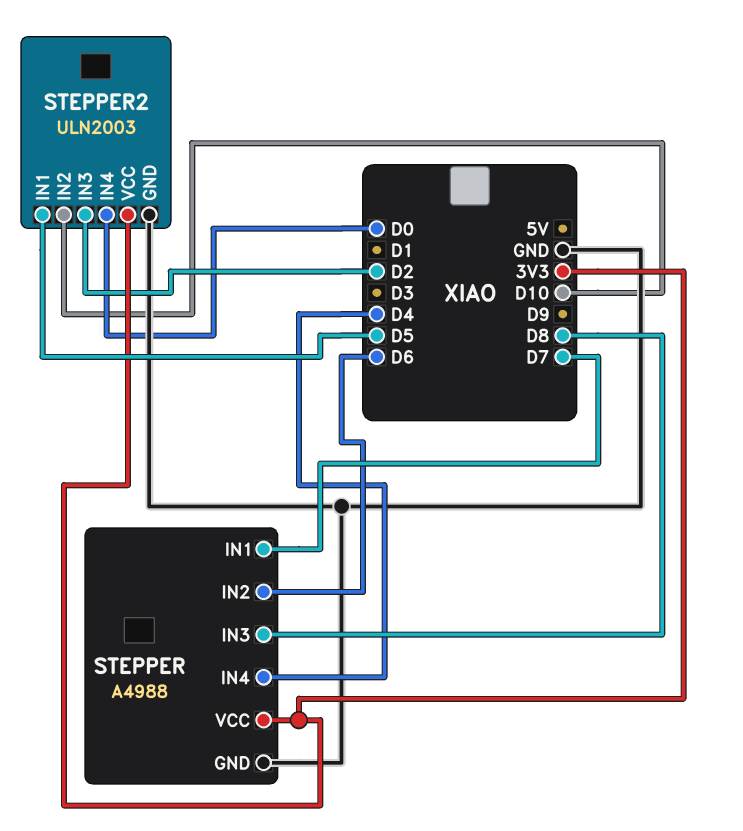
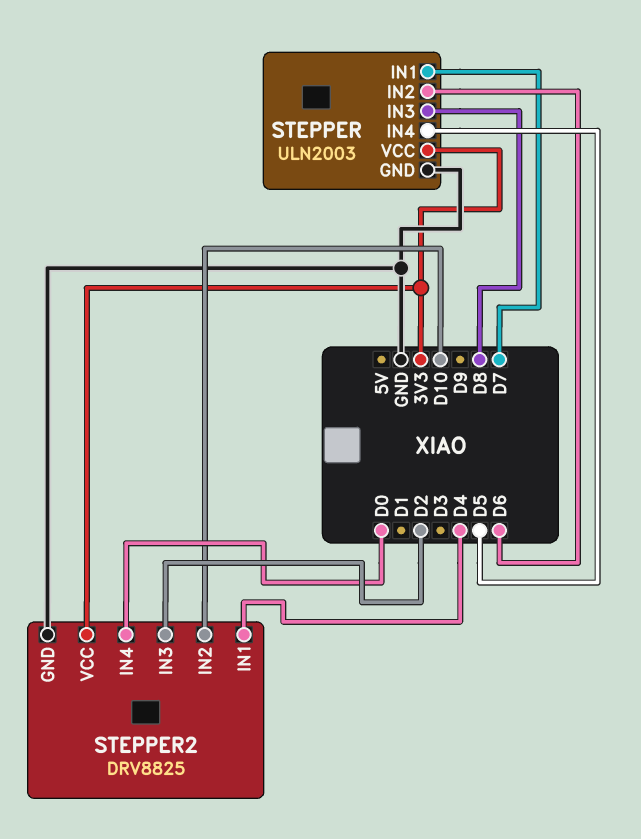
STEPPER: A4988 -> ULN2003
STEPPER pin IN4: D4 -> D5
STEPPER2: ULN2003 -> DRV8825
STEPPER2 pin IN1: D5 -> D4

